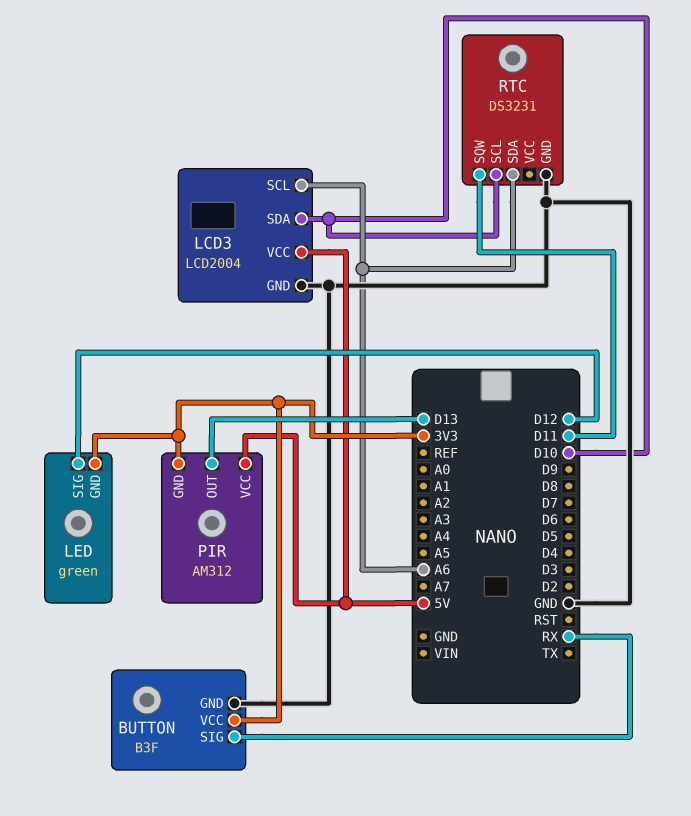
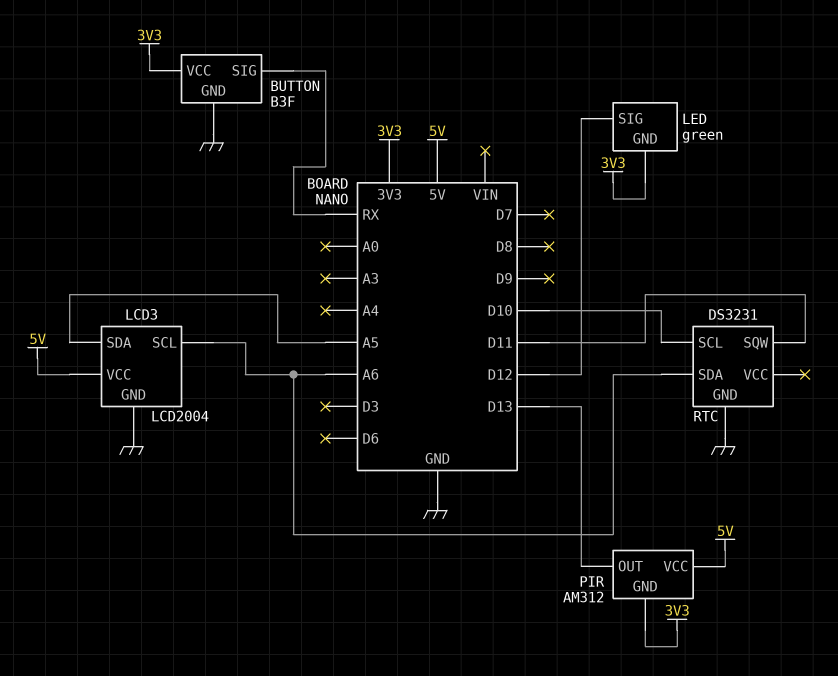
LCD3 pin SDA: D10 -> A5

